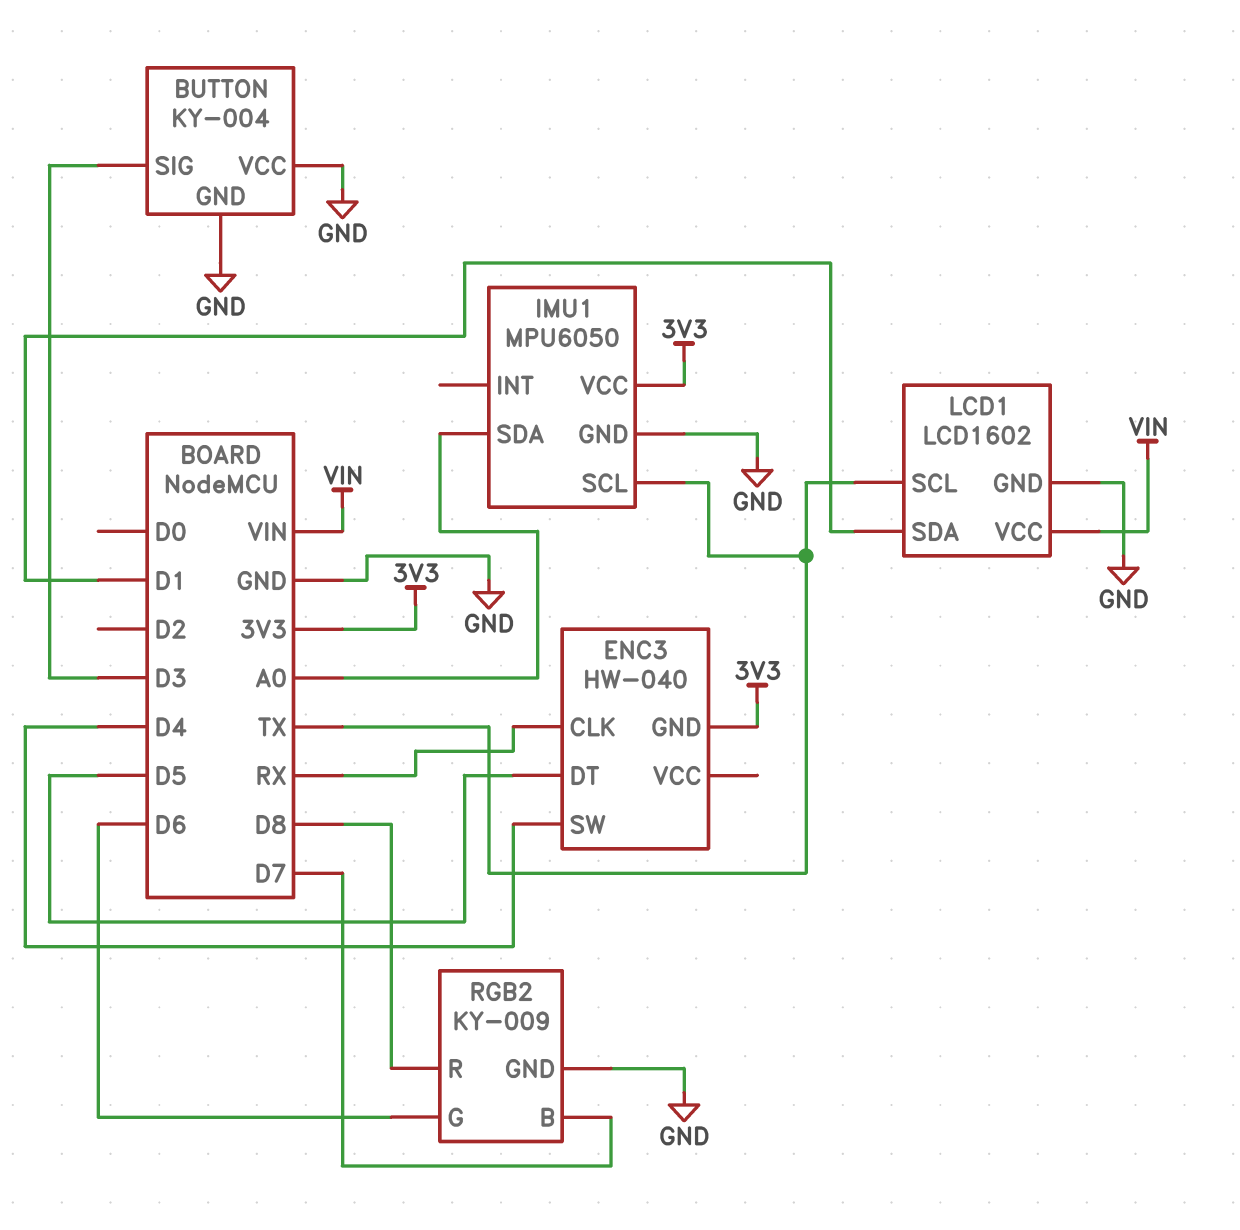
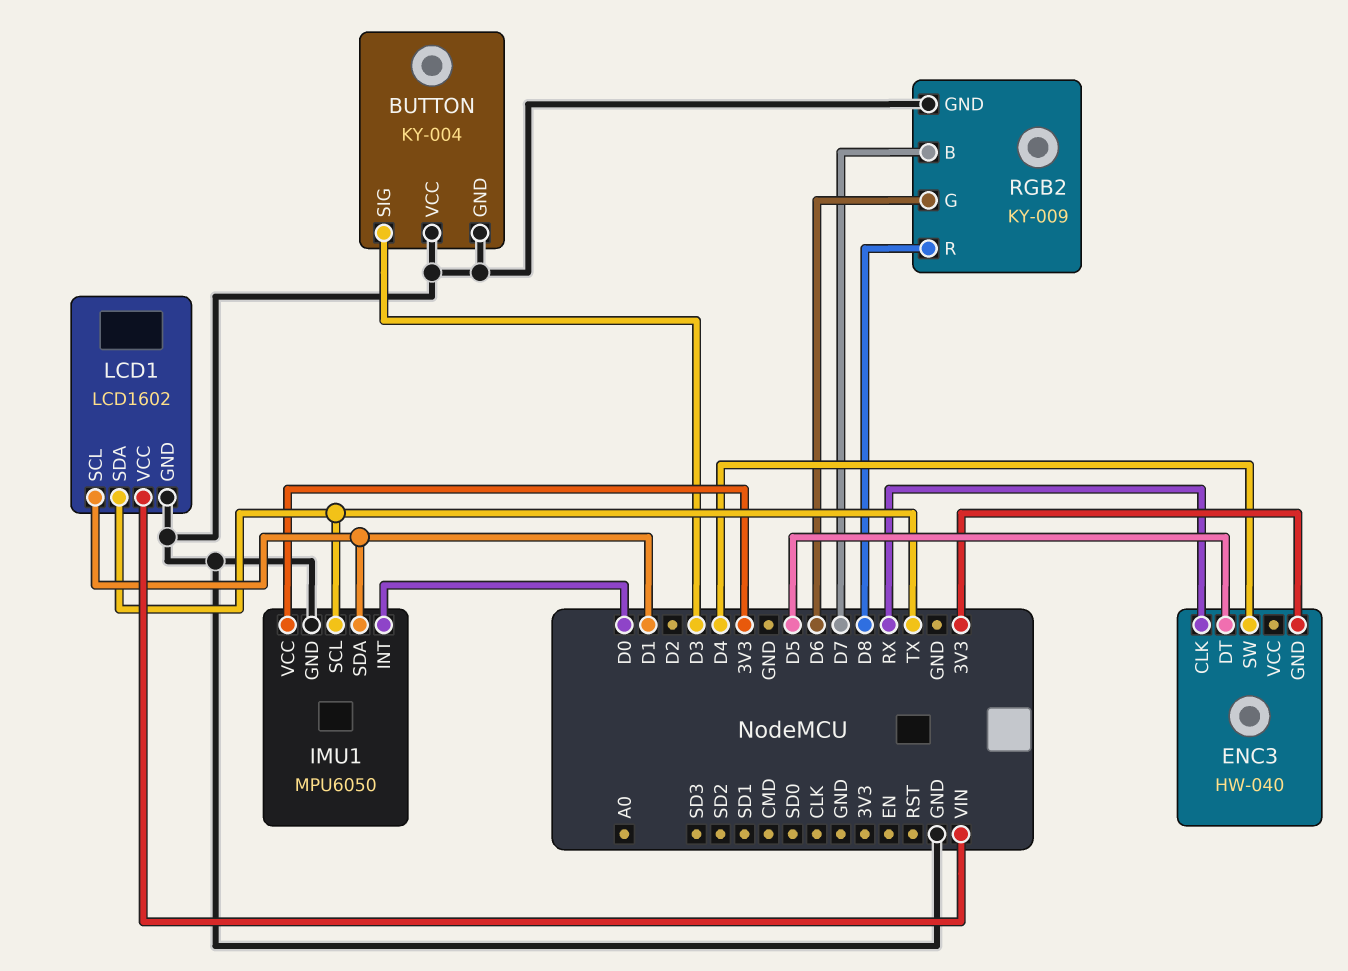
IMU1 pin INT: none -> D0
IMU1 pin SDA: A0 -> D1
LCD1 pin SCL: TX -> D1
LCD1 pin SDA: D1 -> TX

